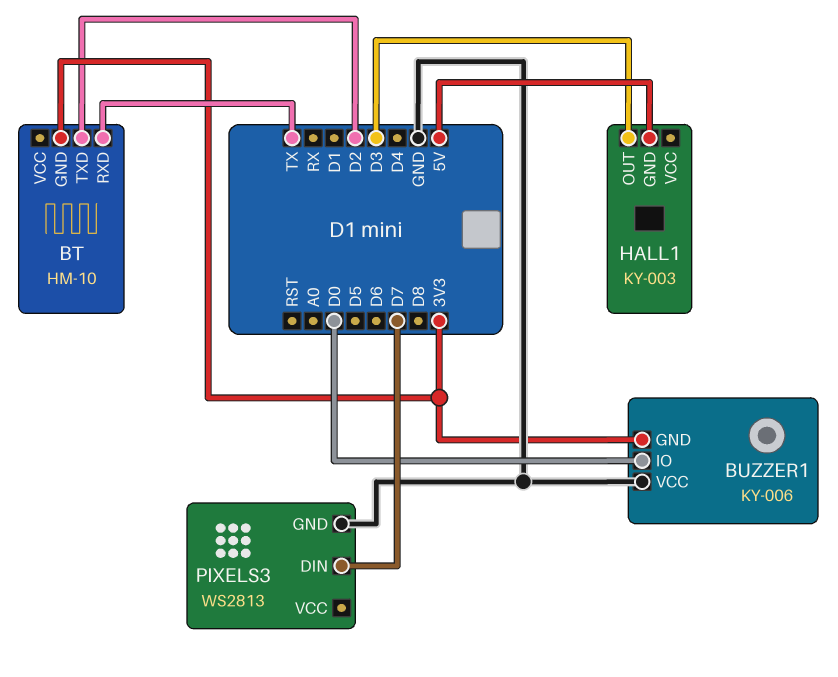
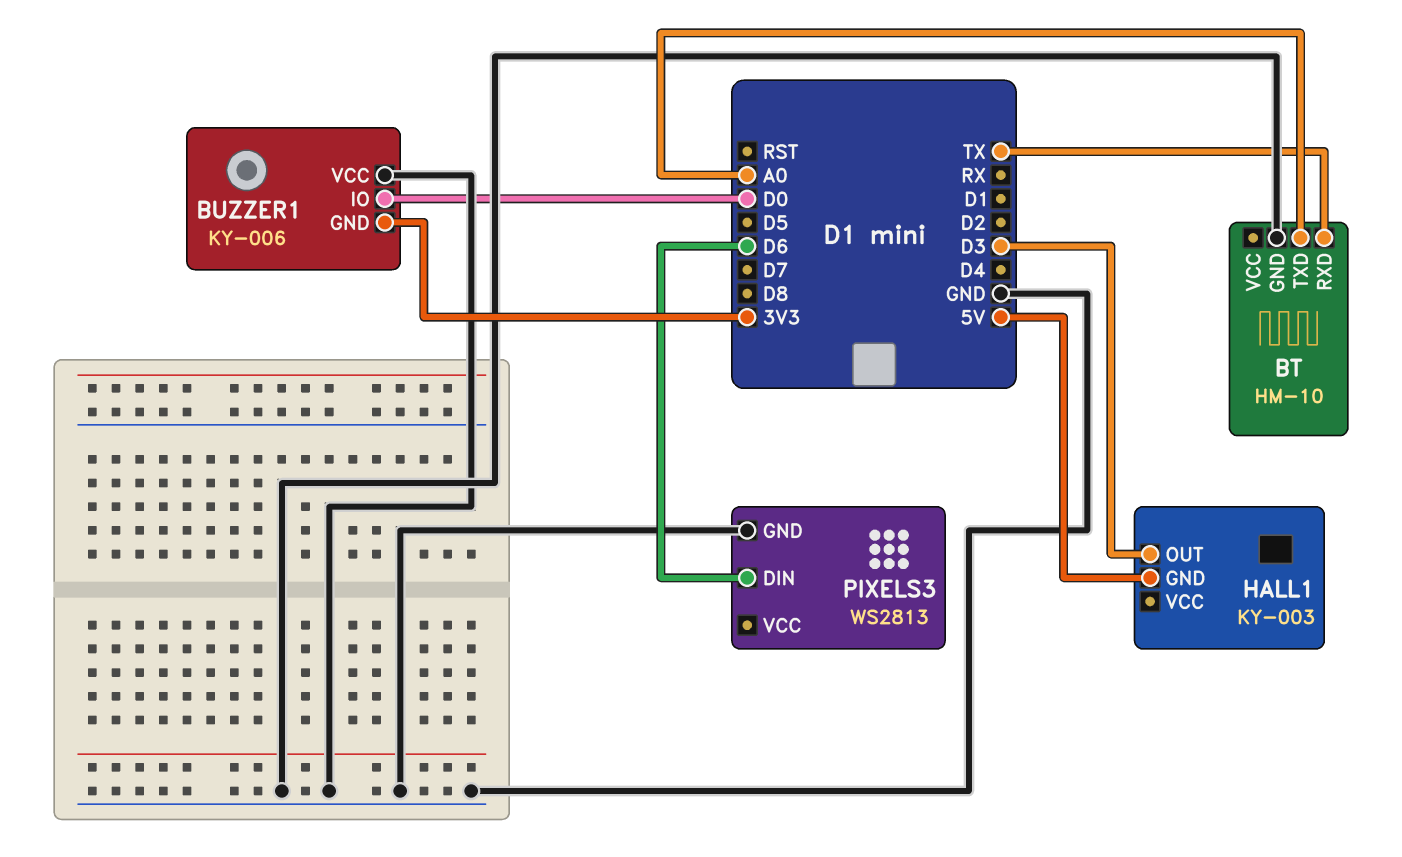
BT pin GND: 3V3 -> GND
BT pin TXD: D2 -> A0
PIXELS3 pin DIN: D7 -> D6

